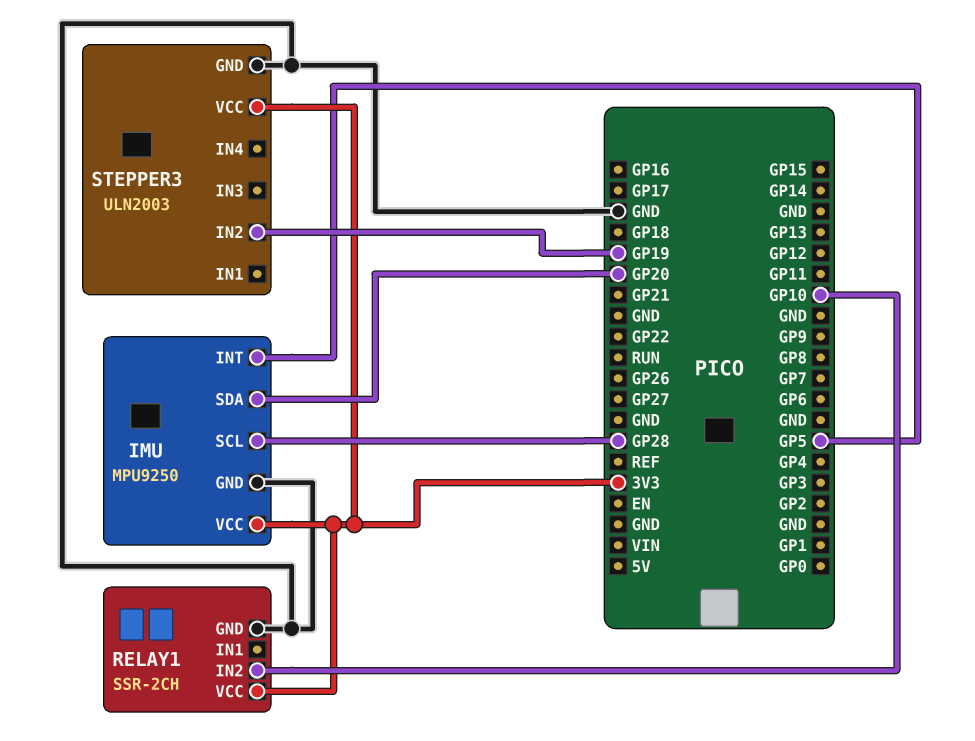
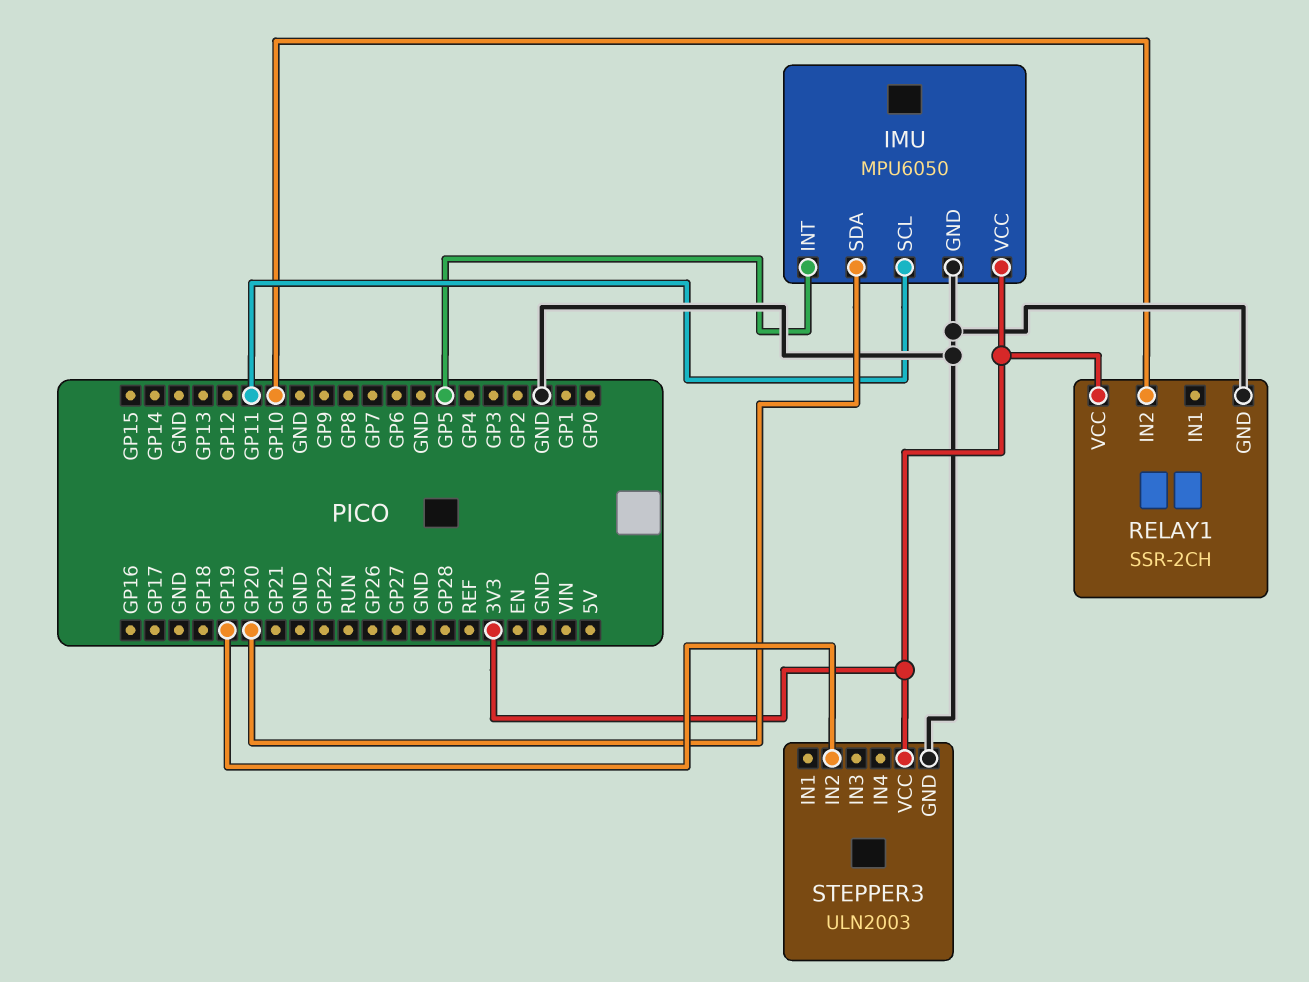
IMU: MPU9250 -> MPU6050
IMU pin SCL: GP28 -> GP11

